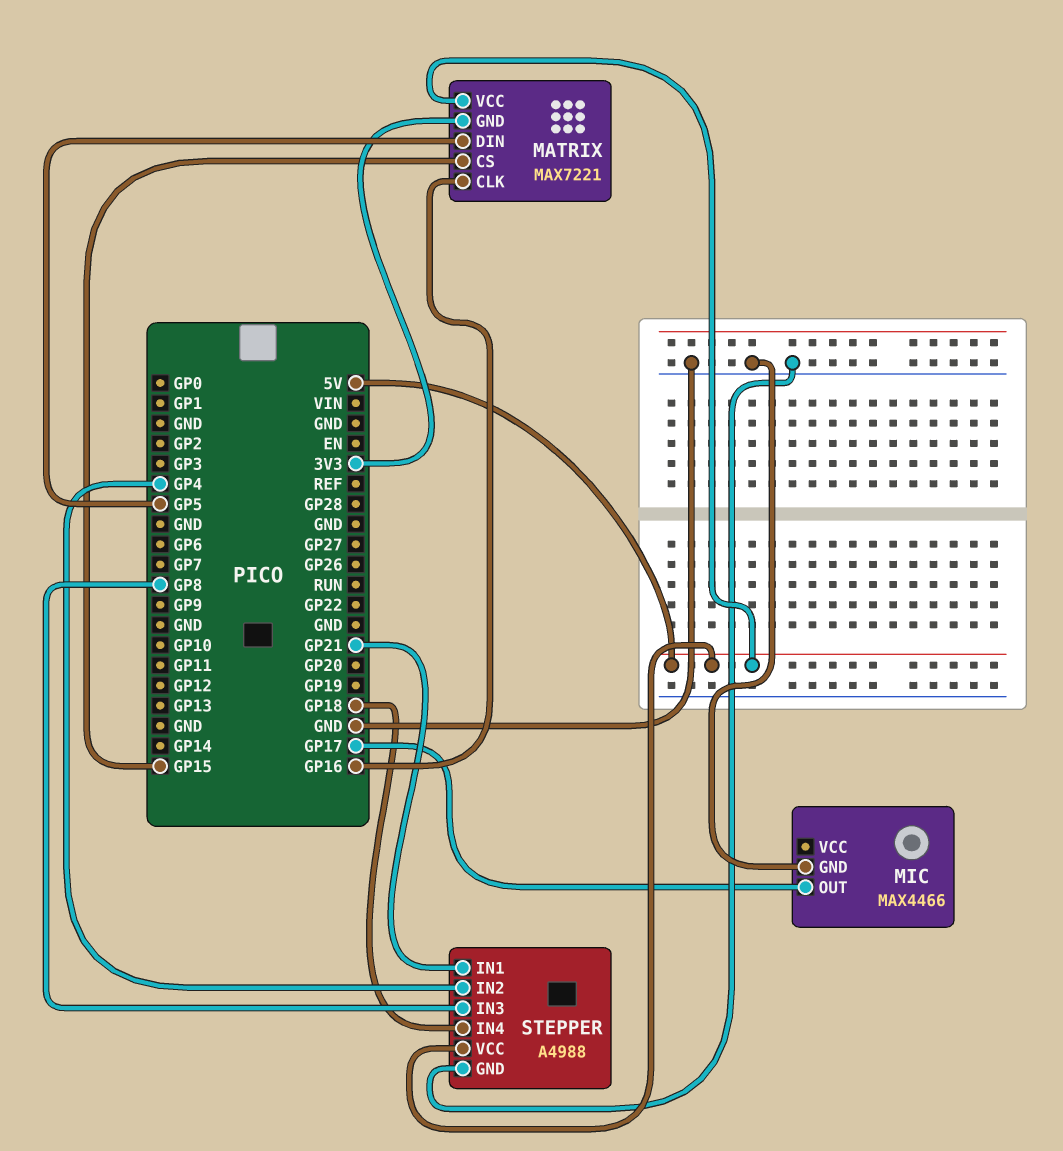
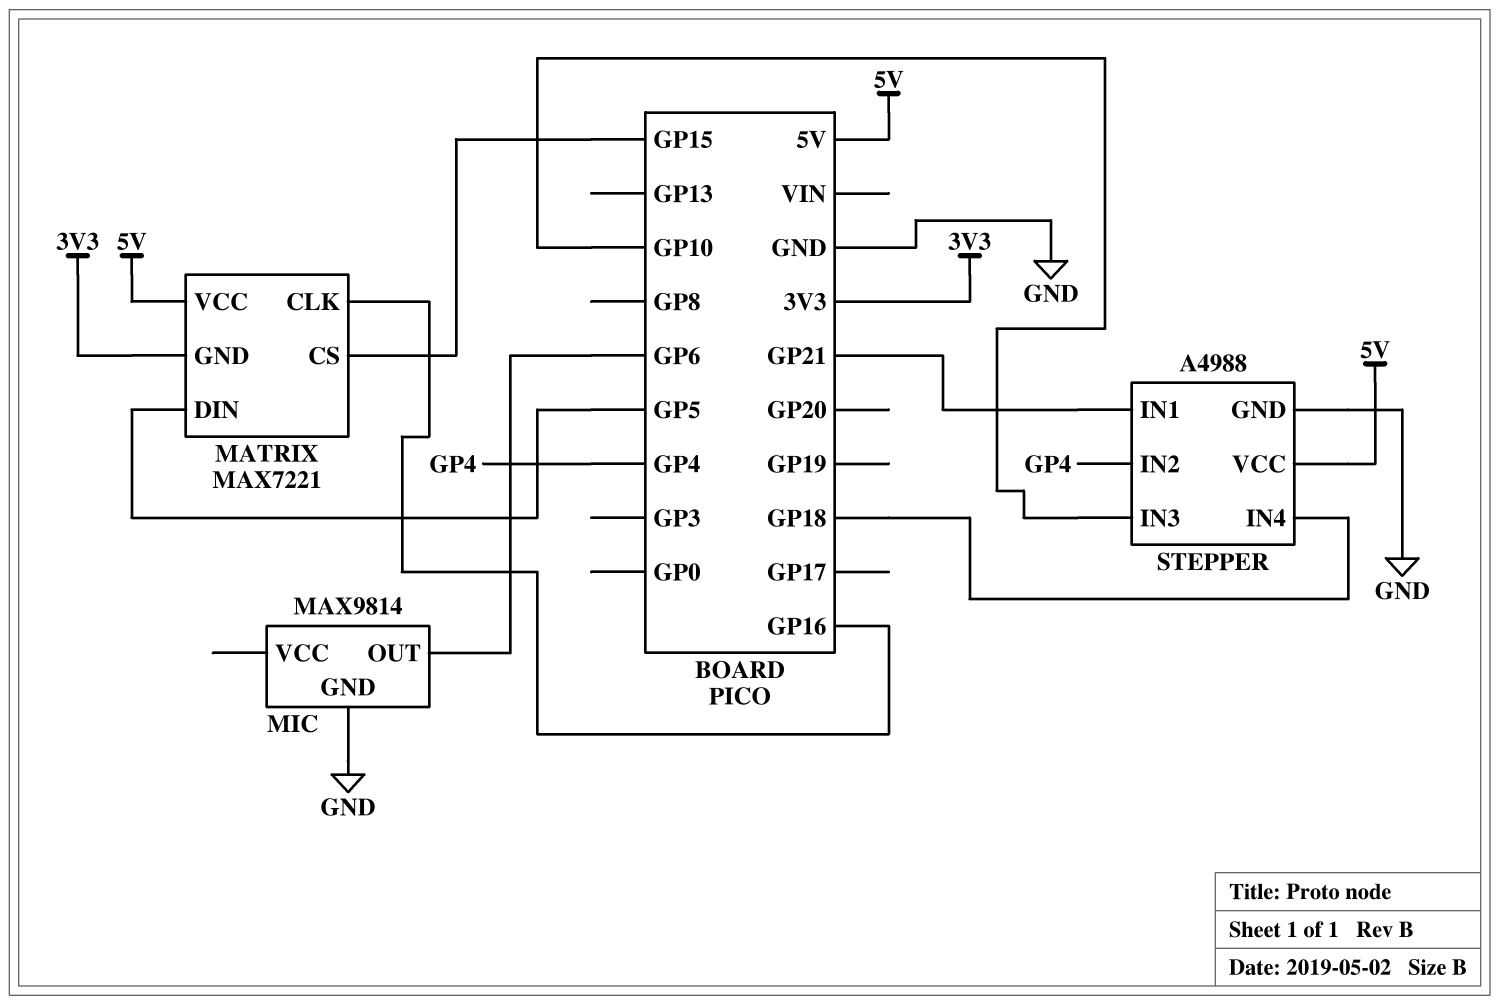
MIC: MAX4466 -> MAX9814
MIC pin OUT: GP17 -> GP6
STEPPER pin IN3: GP8 -> GP10

